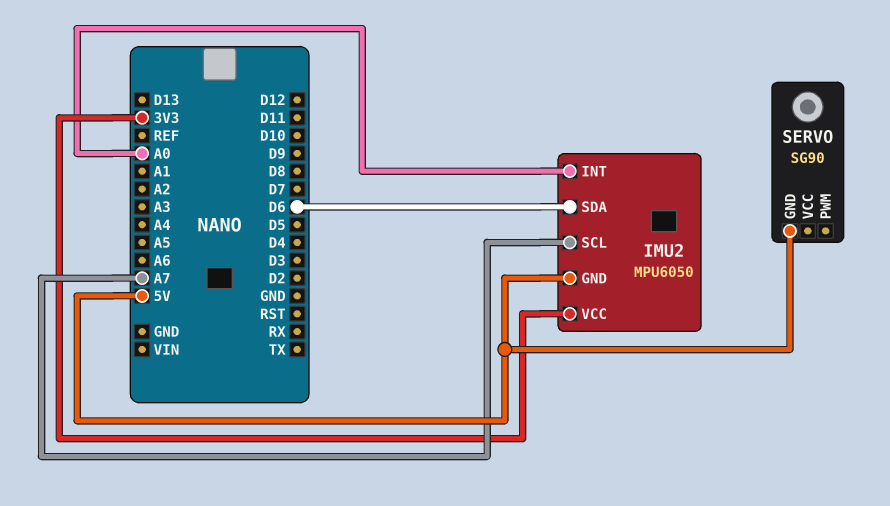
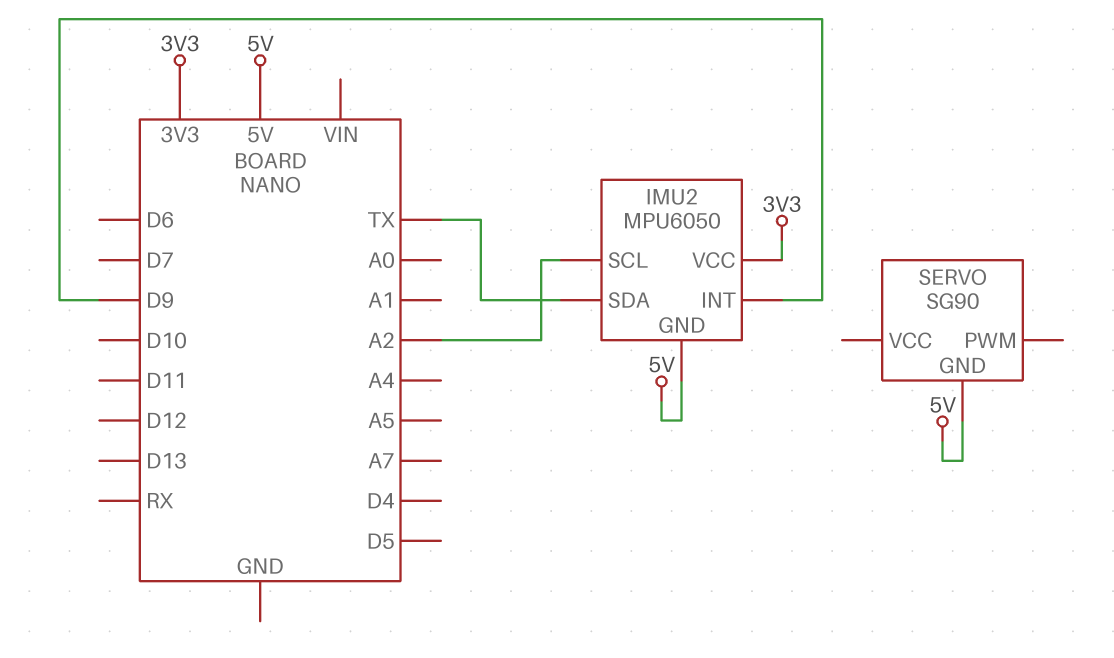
IMU2 pin INT: A0 -> D9
IMU2 pin SCL: A7 -> A2
IMU2 pin SDA: D6 -> TX

